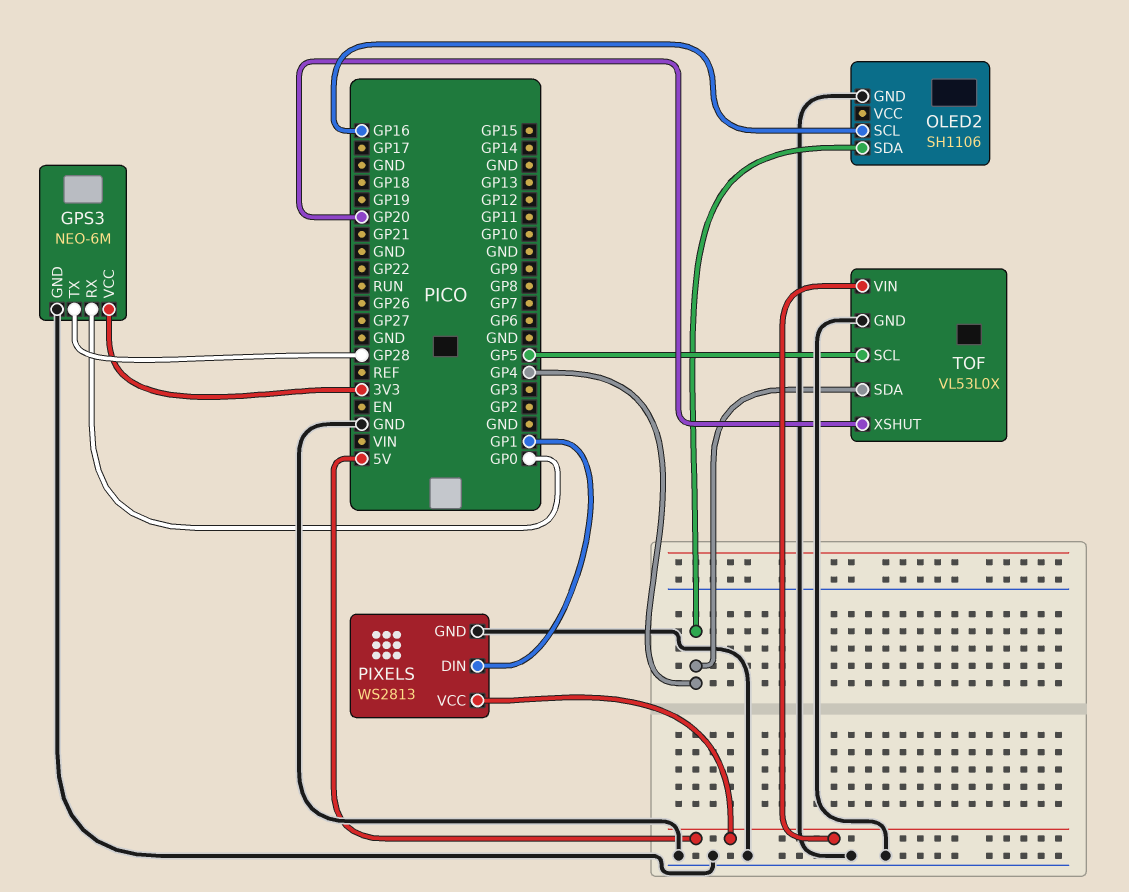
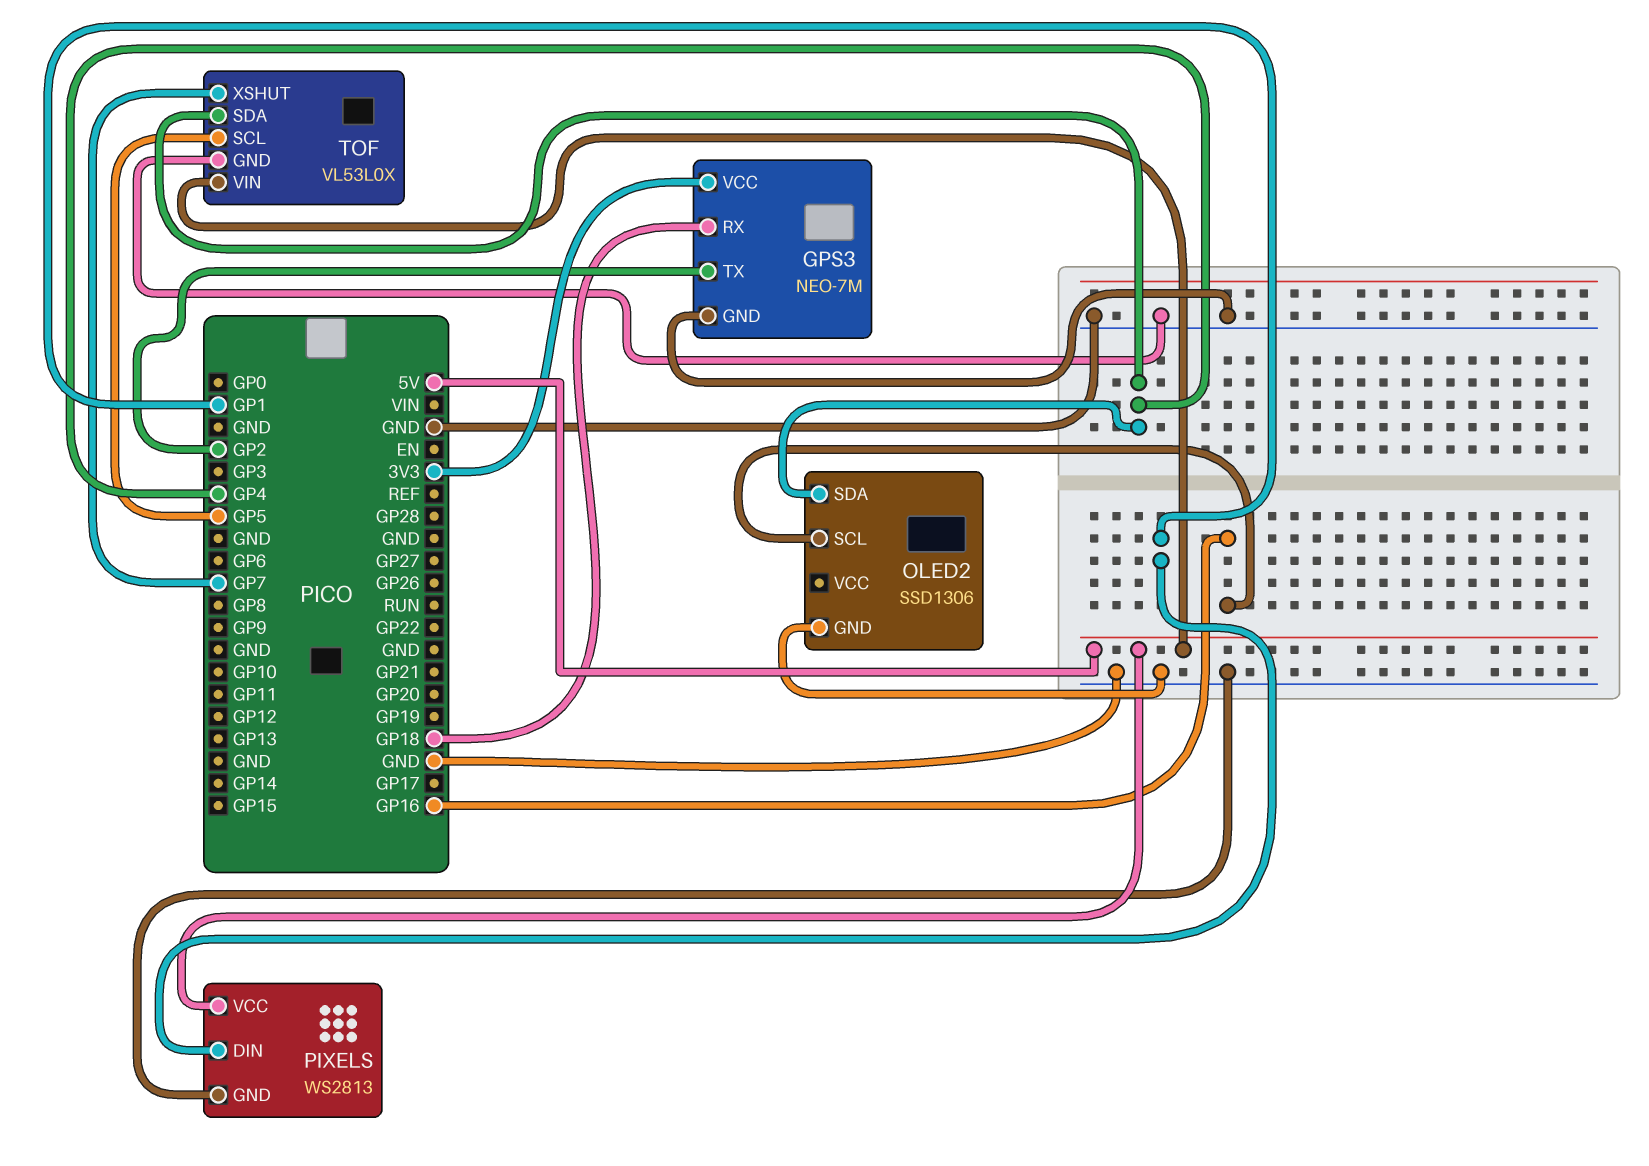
GPS3: NEO-6M -> NEO-7M
GPS3 pin RX: GP0 -> GP18
GPS3 pin TX: GP28 -> GP2
OLED2: SH1106 -> SSD1306
TOF pin XSHUT: GP20 -> GP7

